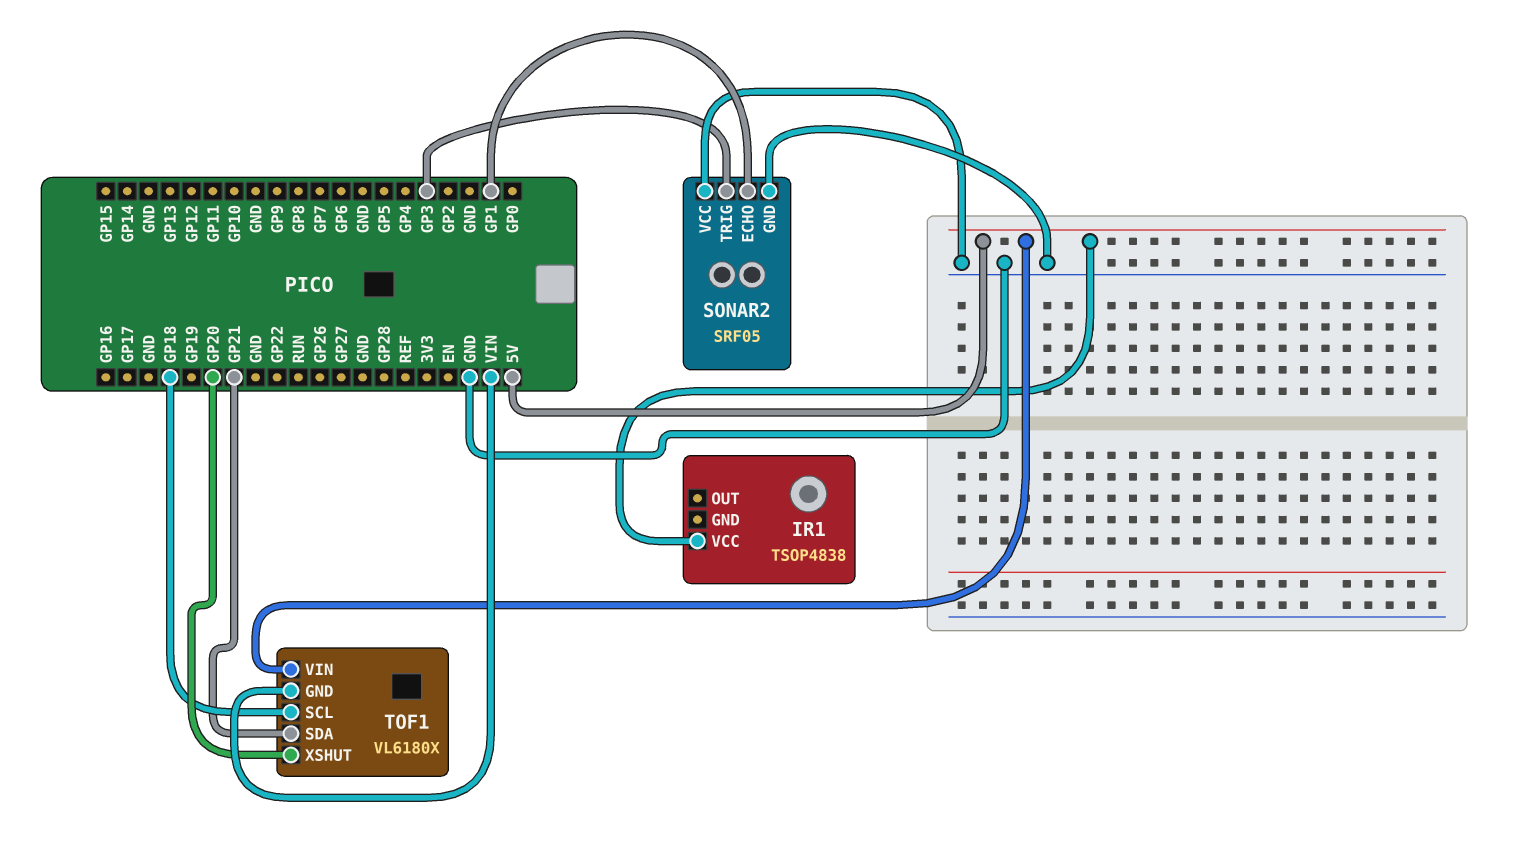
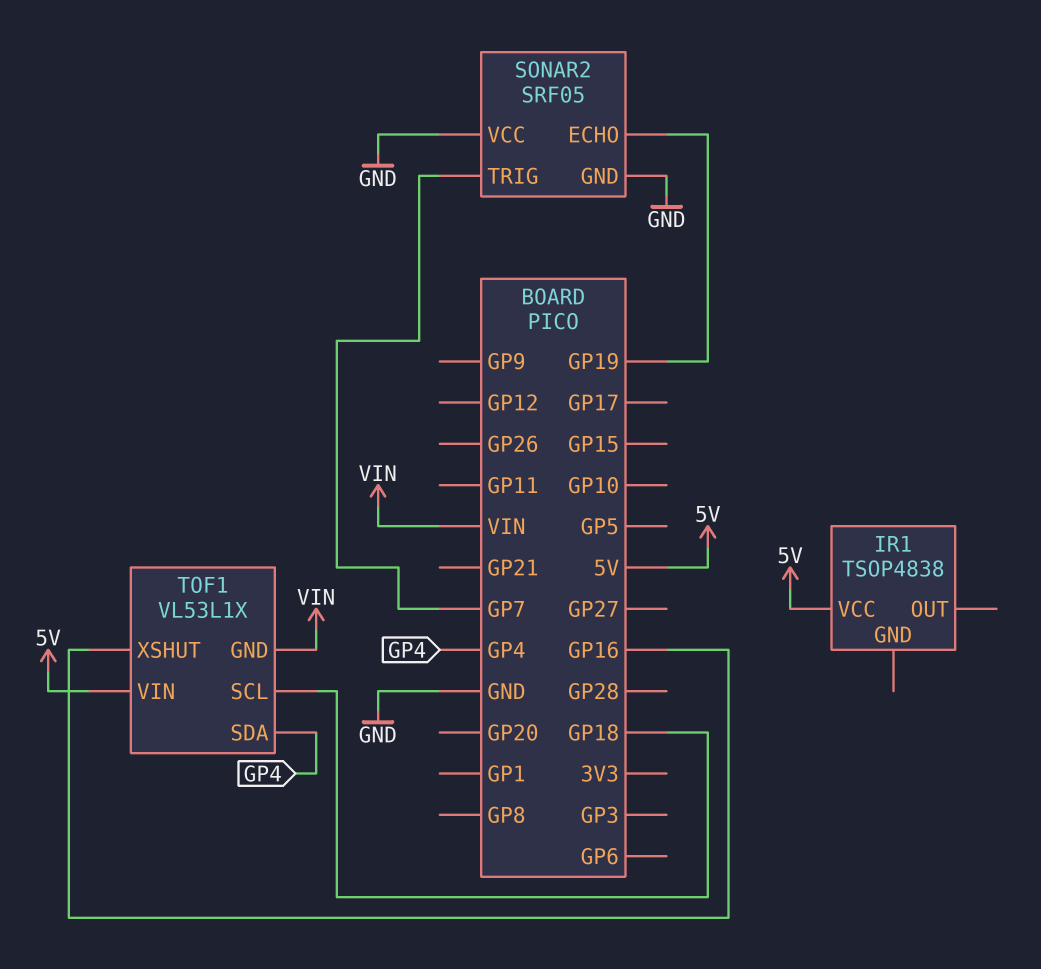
SONAR2 pin ECHO: GP1 -> GP19
SONAR2 pin TRIG: GP3 -> GP7
TOF1: VL6180X -> VL53L1X
TOF1 pin SDA: GP21 -> GP4
TOF1 pin XSHUT: GP20 -> GP16

